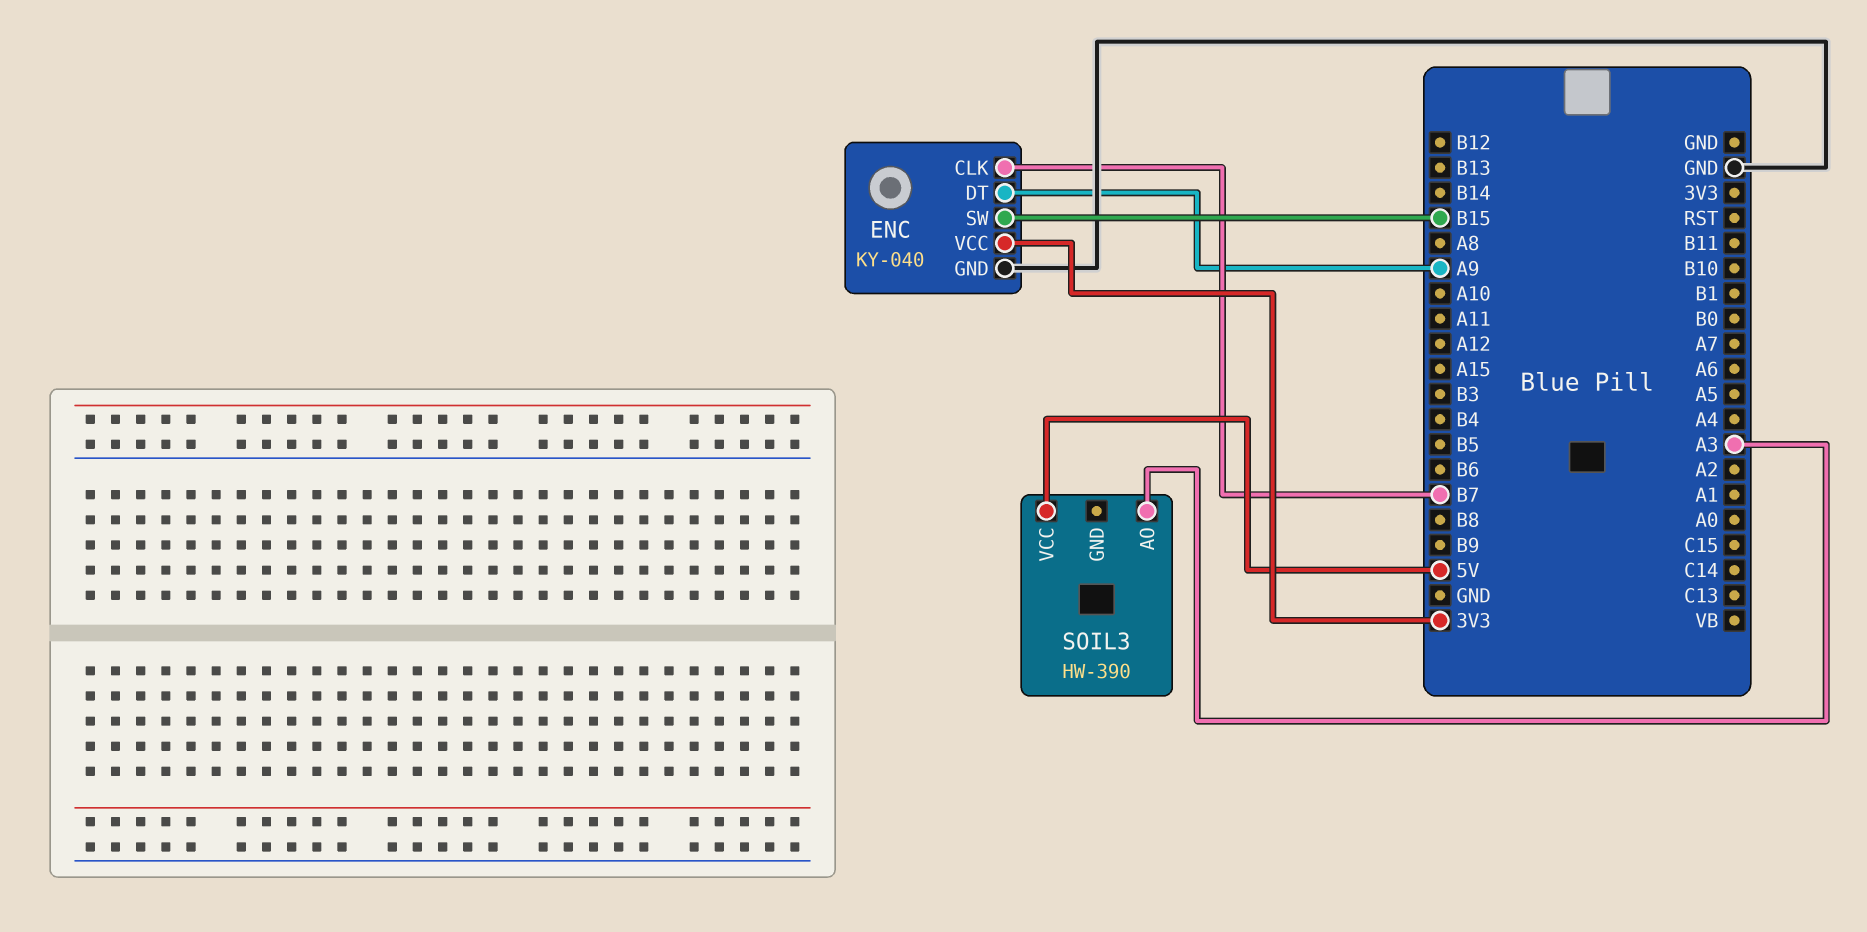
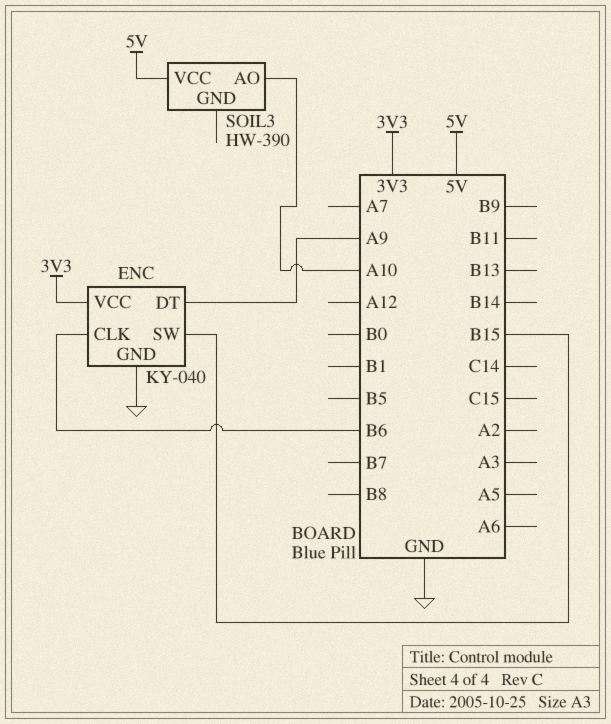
ENC pin CLK: B7 -> B6
SOIL3 pin AO: A3 -> A10

